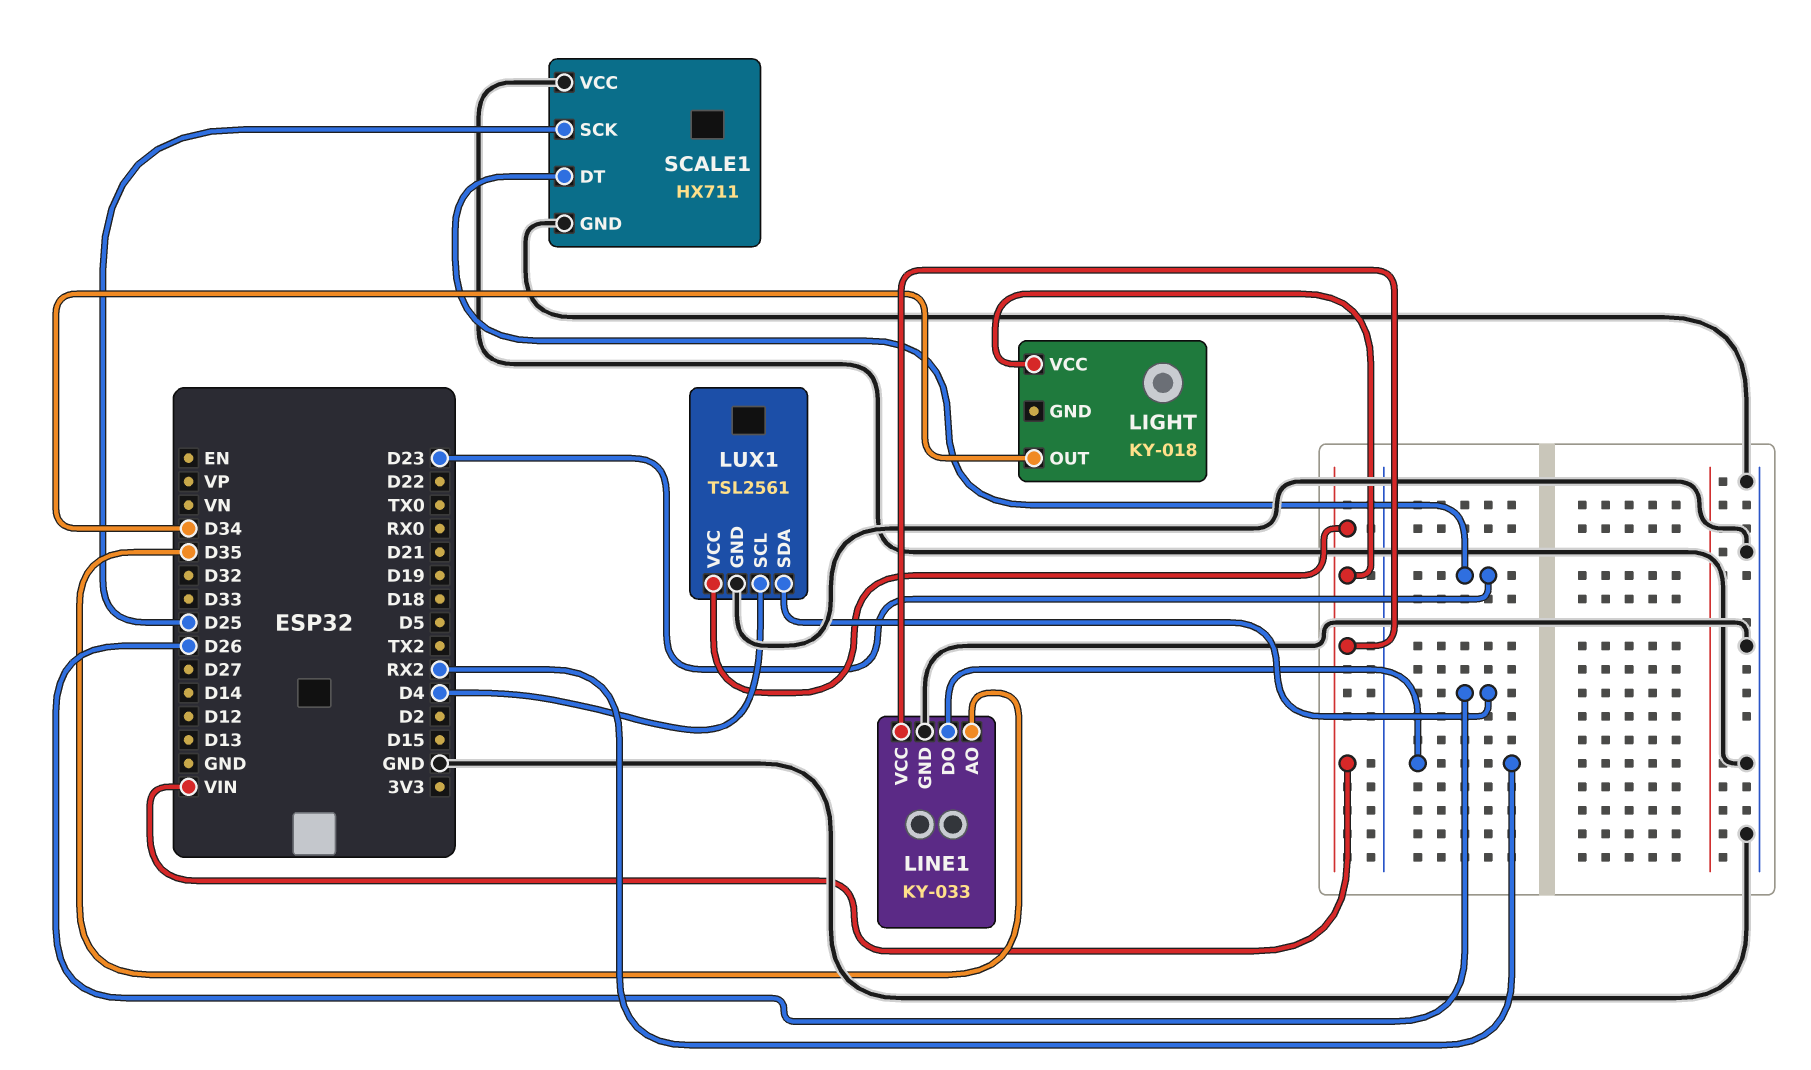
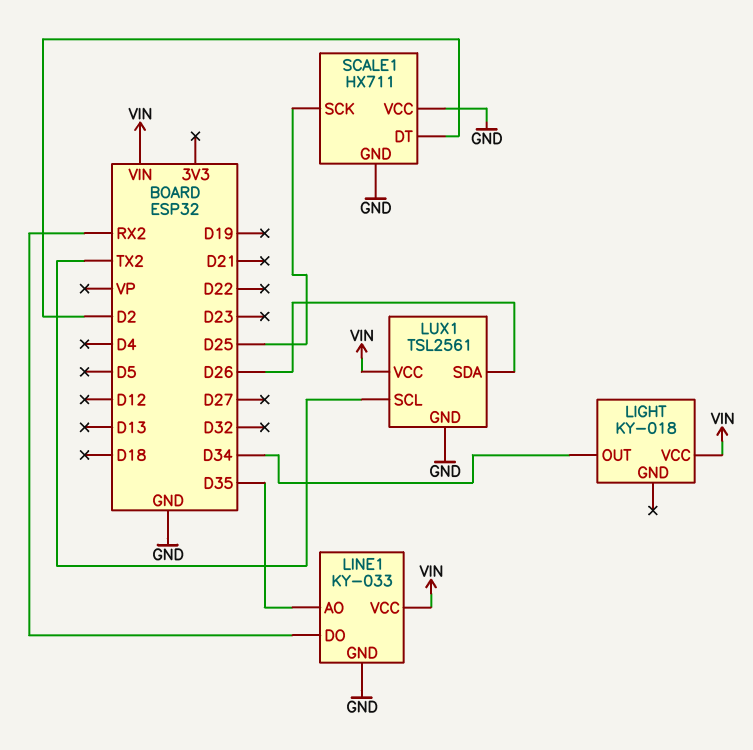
LUX1 pin SCL: D4 -> TX2
SCALE1 pin DT: D23 -> D2

